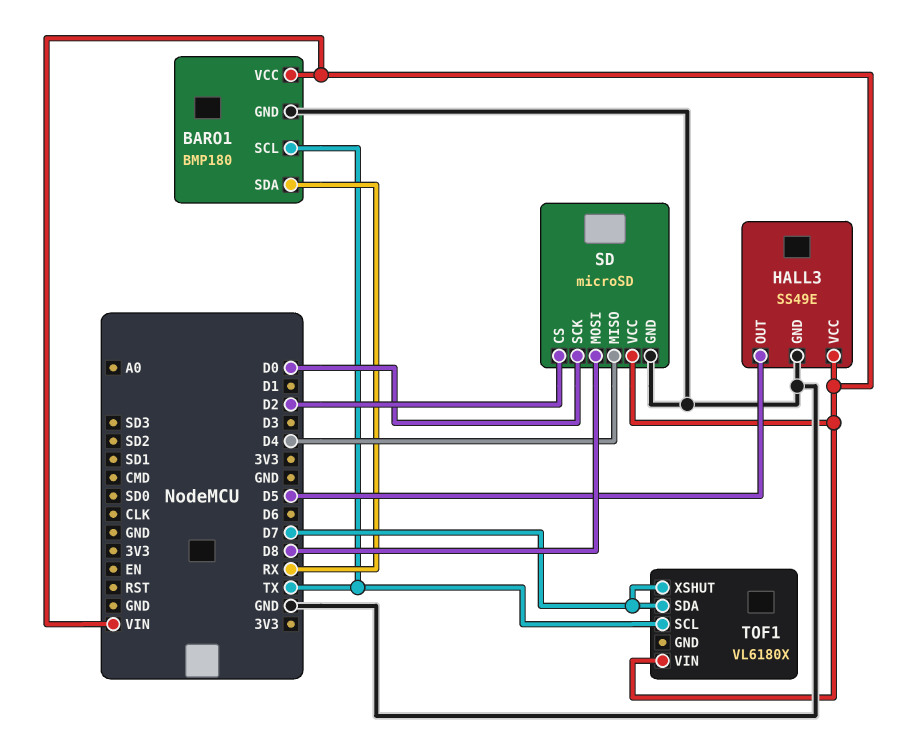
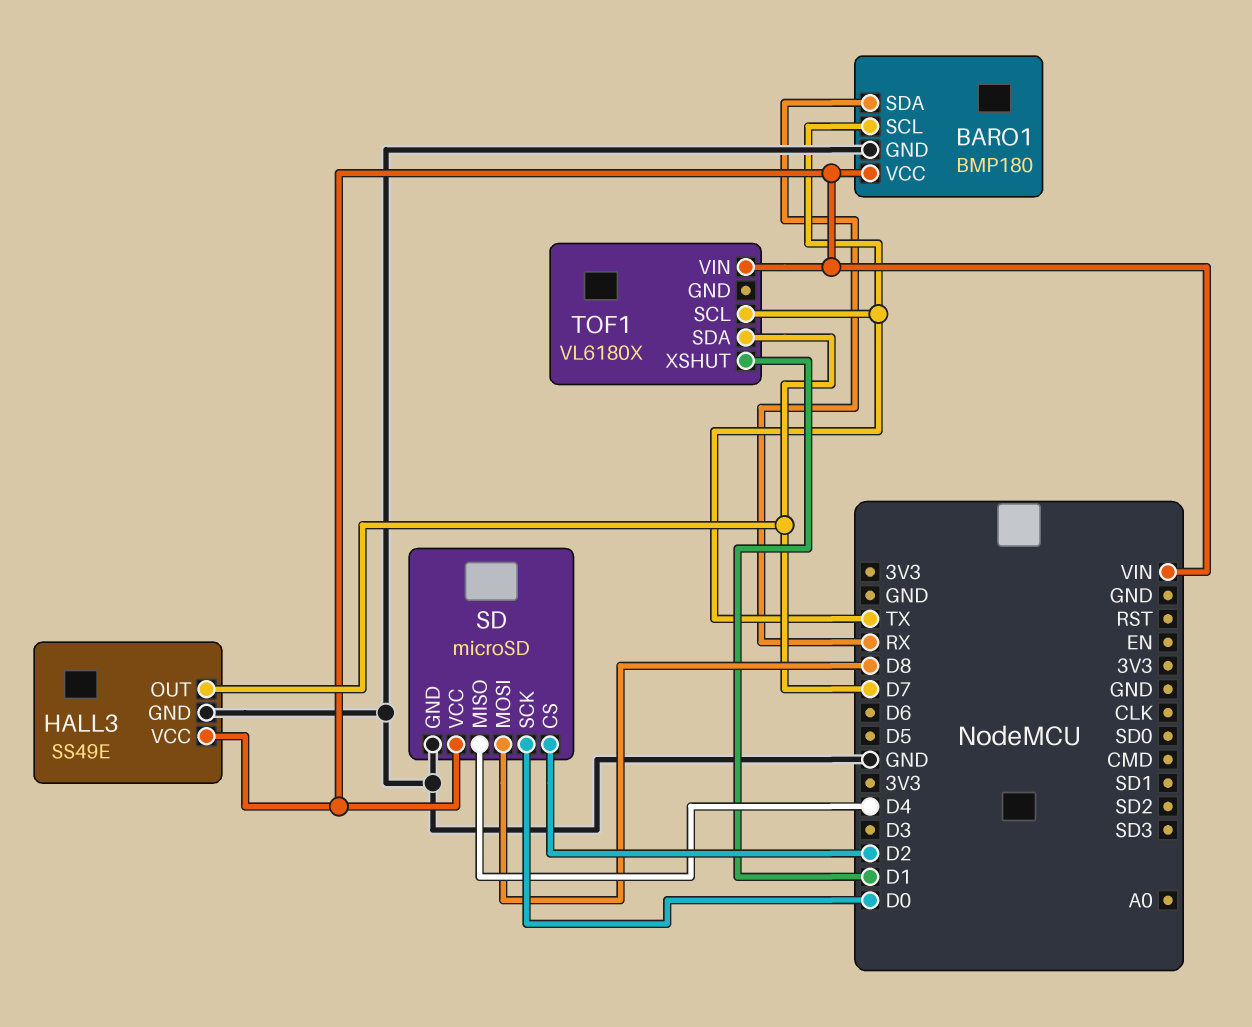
HALL3 pin OUT: D5 -> D7
TOF1 pin XSHUT: D7 -> D1

